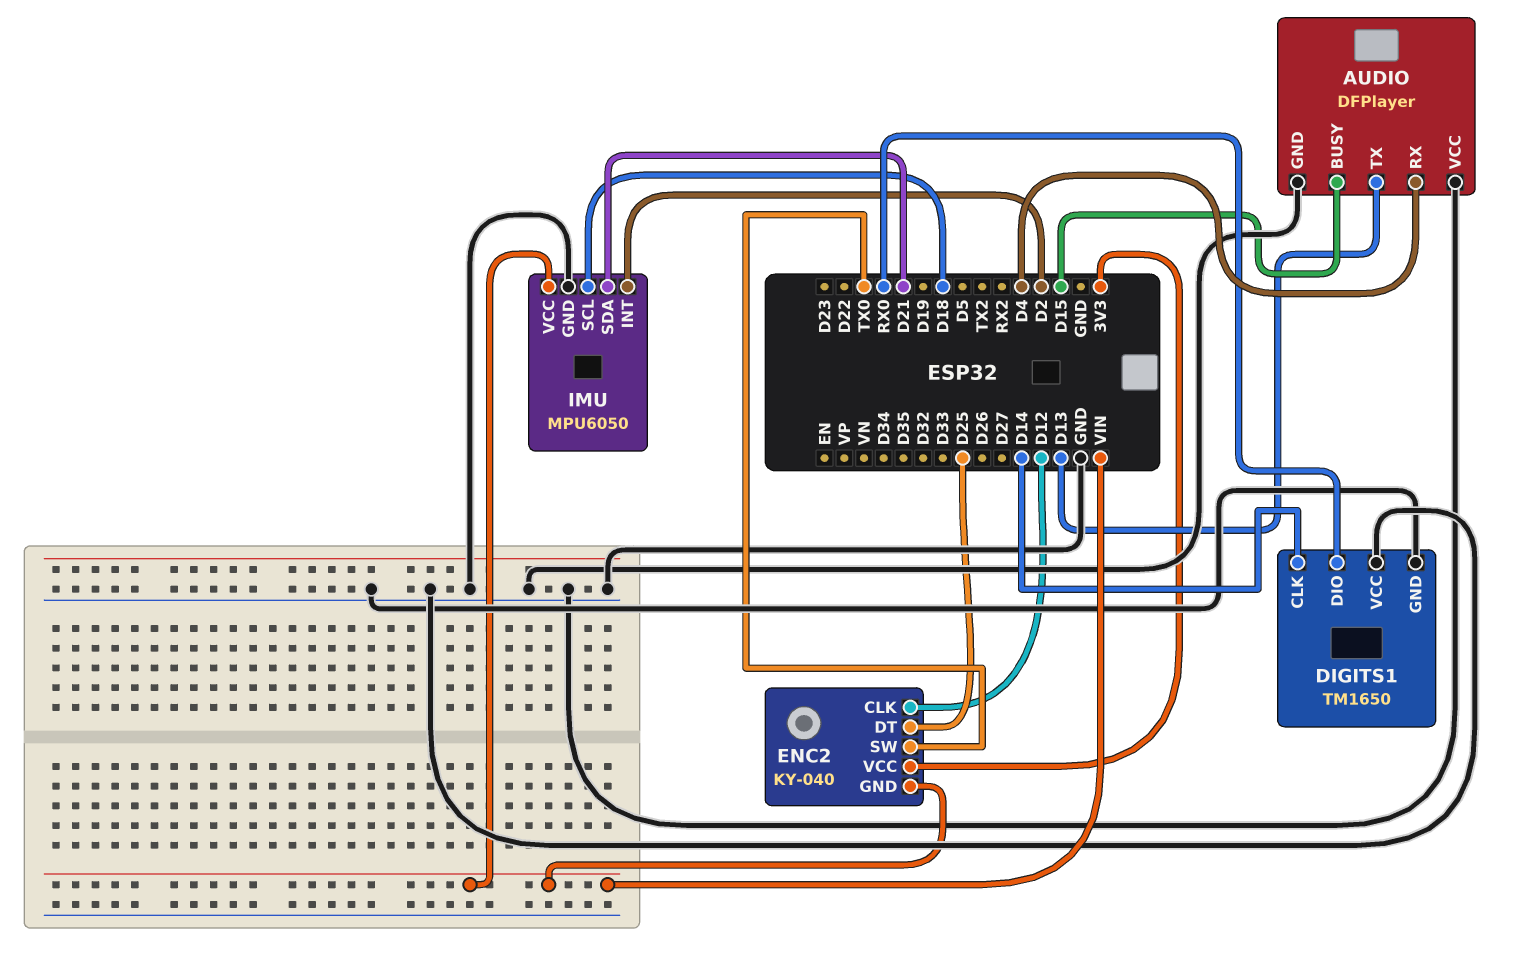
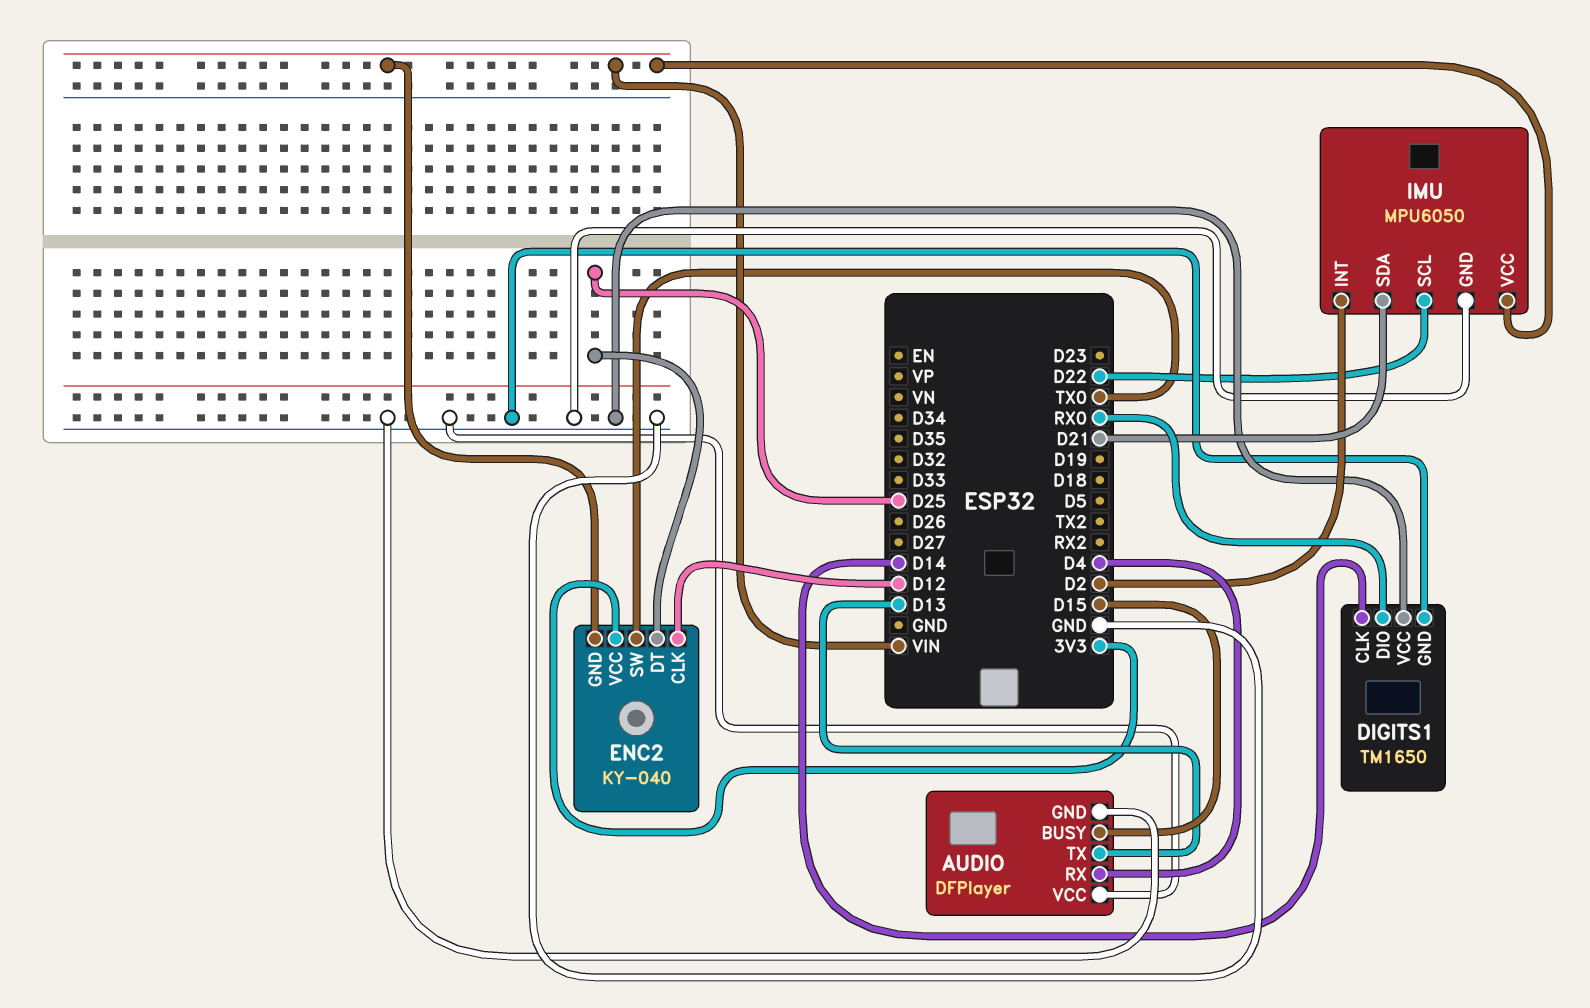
IMU pin SCL: D18 -> D22

